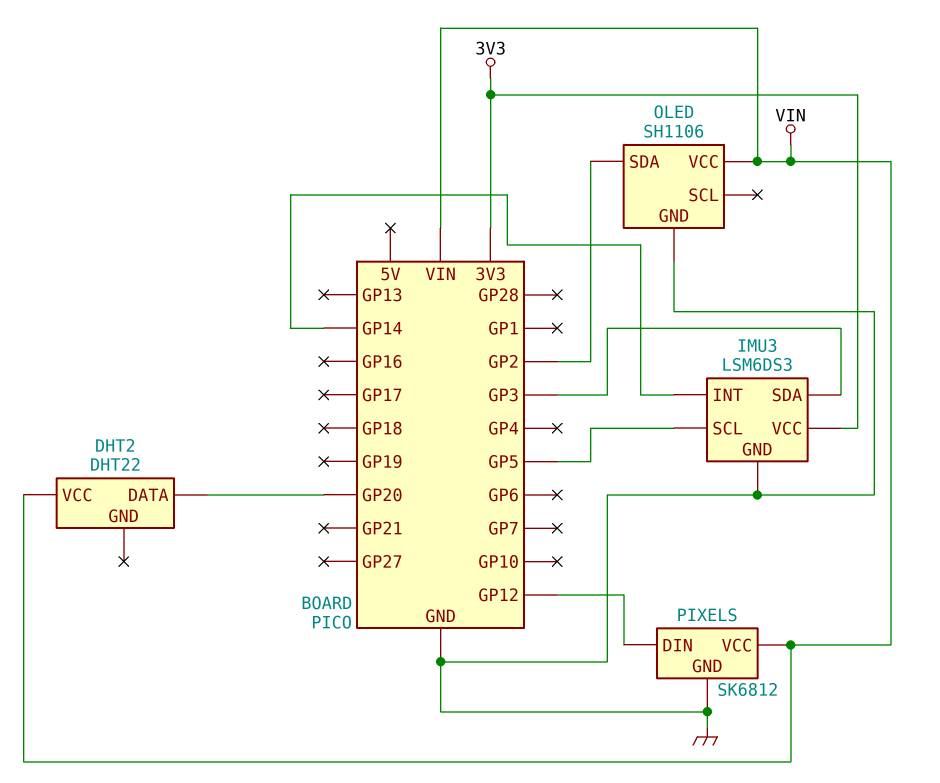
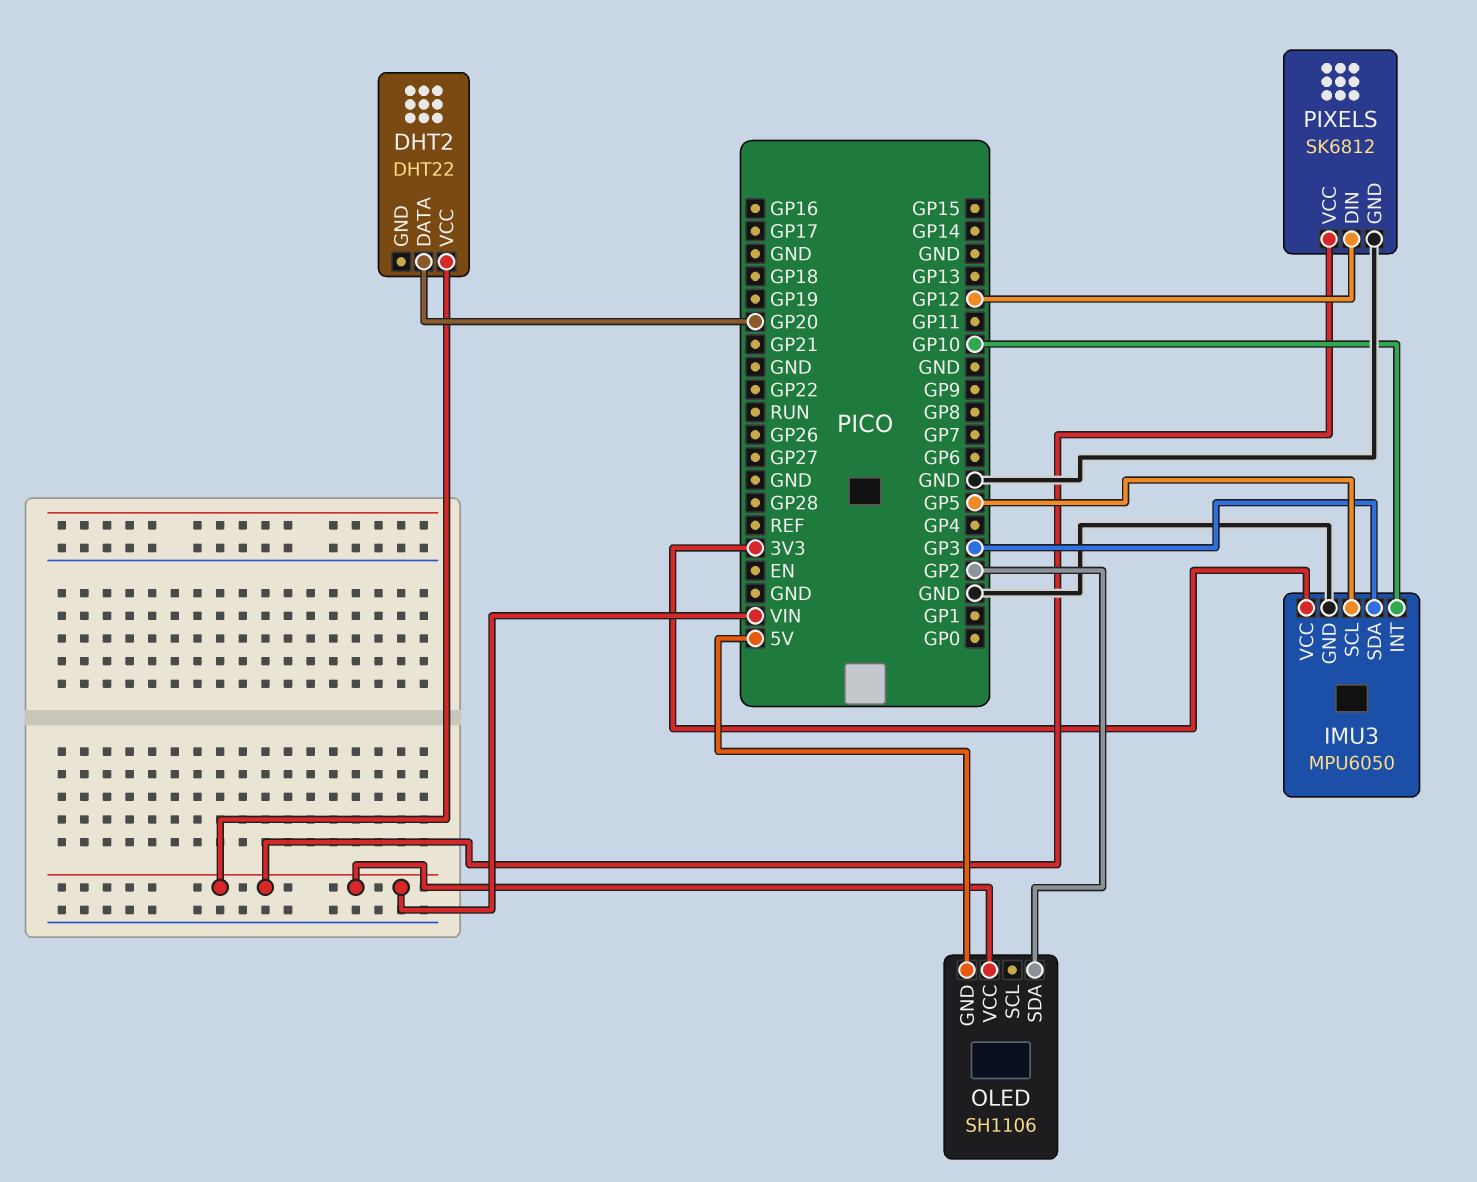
IMU3: LSM6DS3 -> MPU6050
IMU3 pin INT: GP14 -> GP10
OLED pin GND: GND -> 5V

